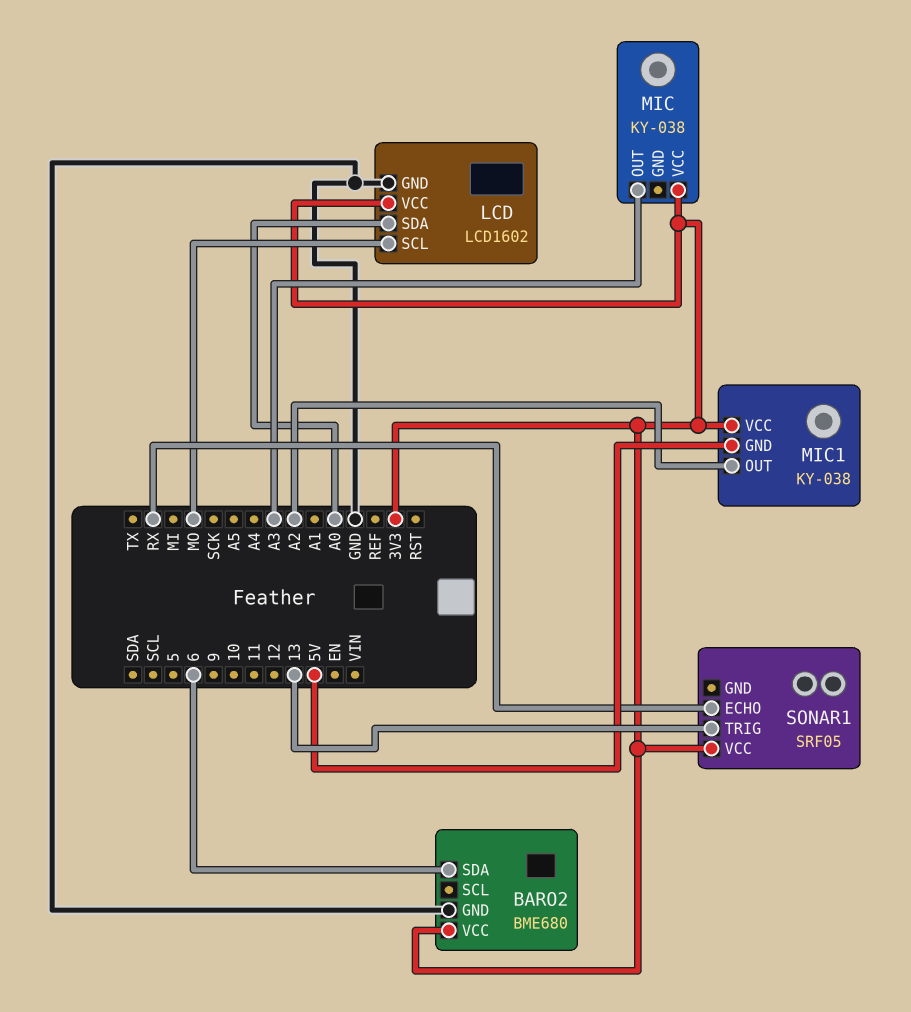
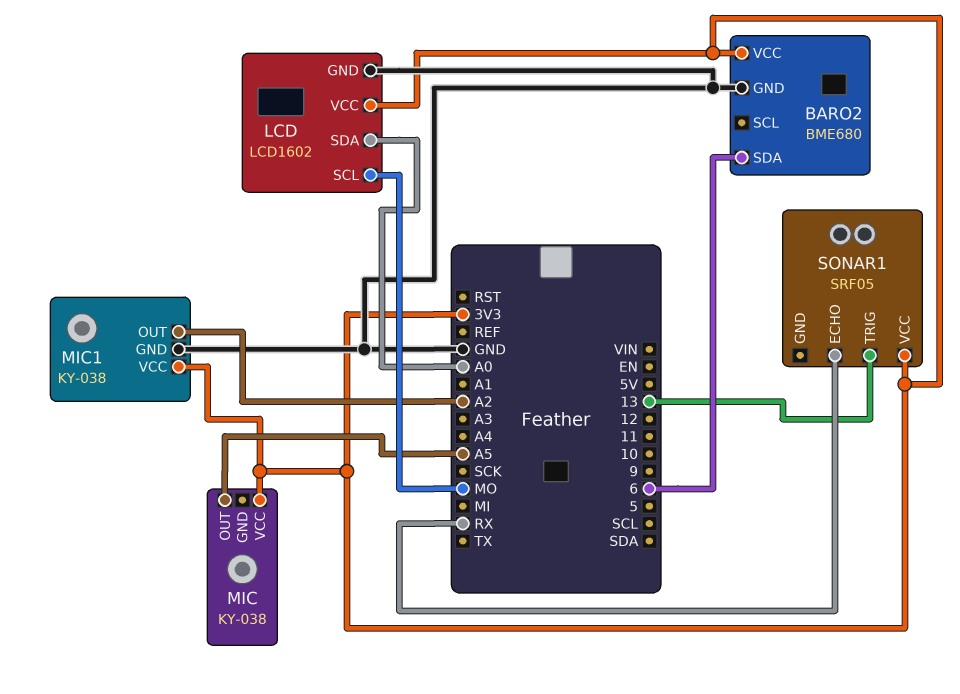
MIC pin OUT: A3 -> A5
MIC1 pin GND: 5V -> GND

